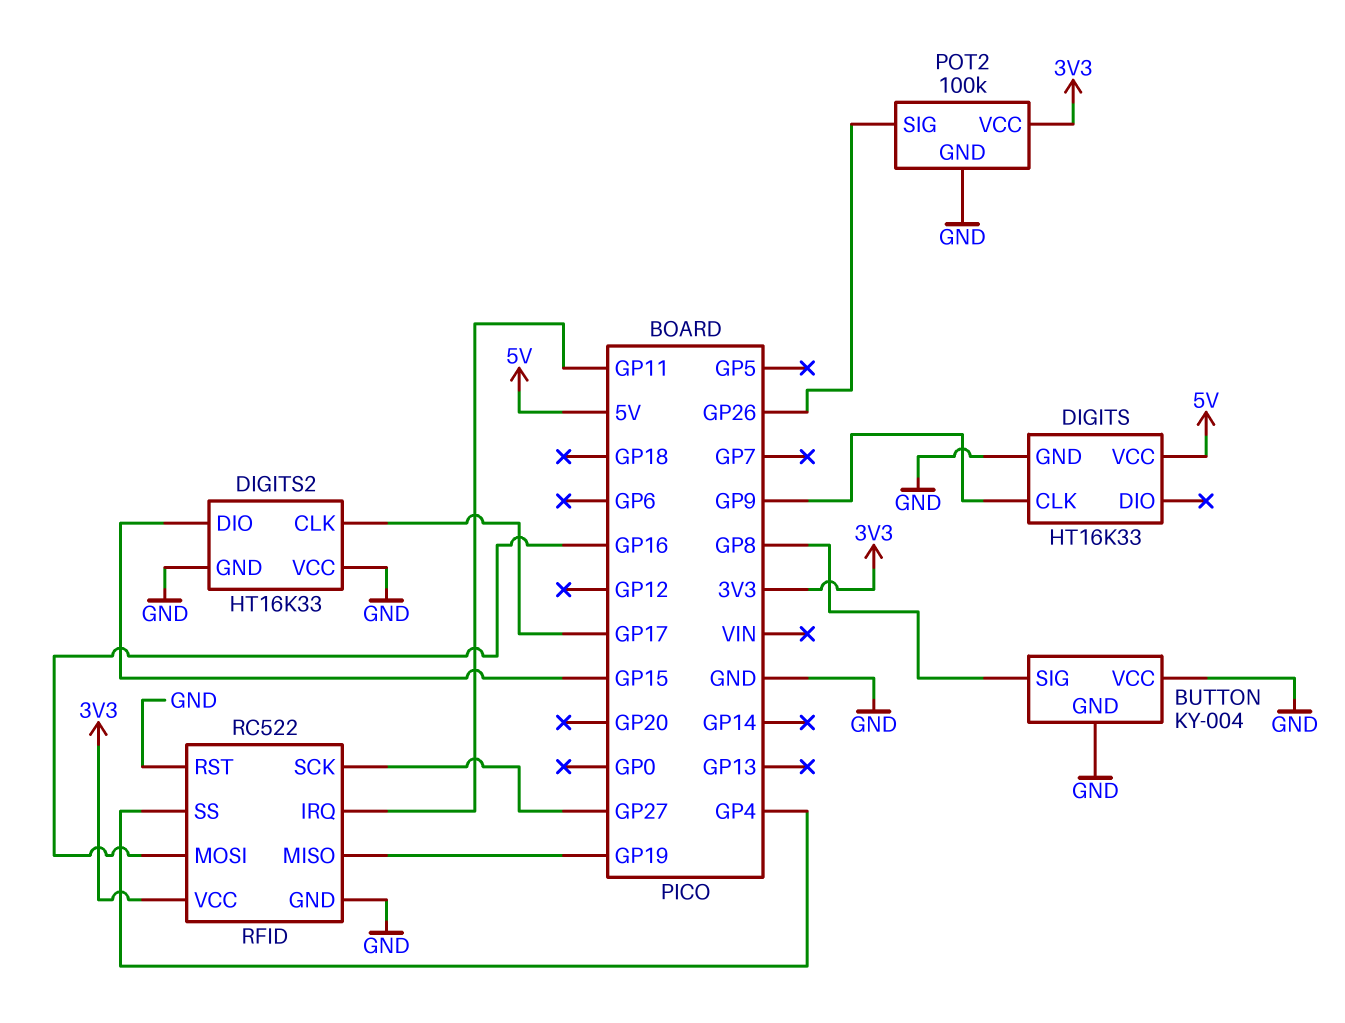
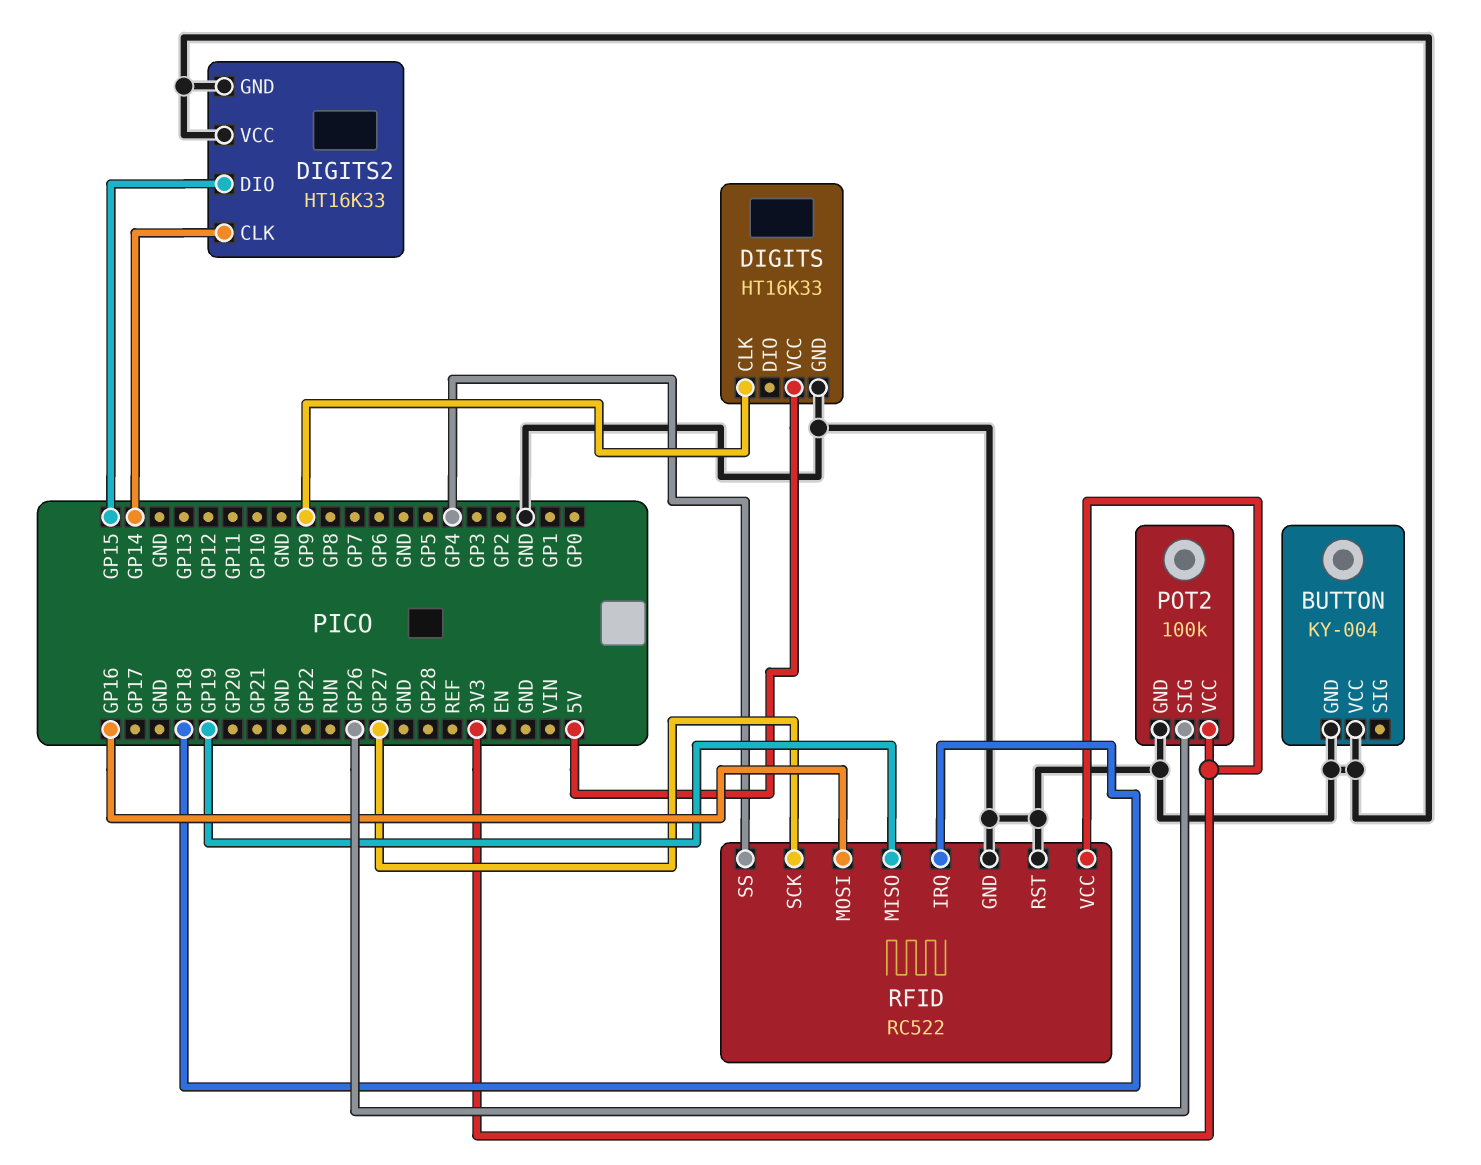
BUTTON pin SIG: GP8 -> none
DIGITS2 pin CLK: GP17 -> GP14
RFID pin IRQ: GP11 -> GP18

